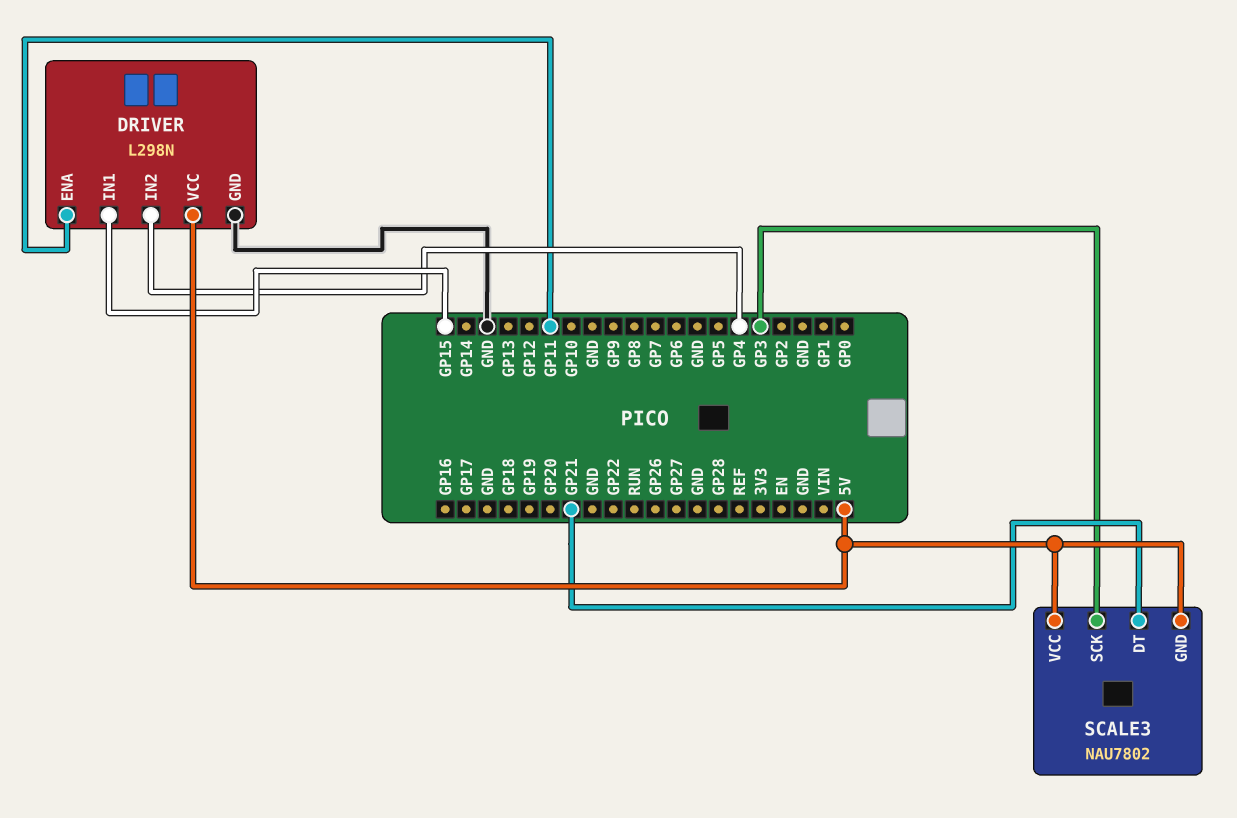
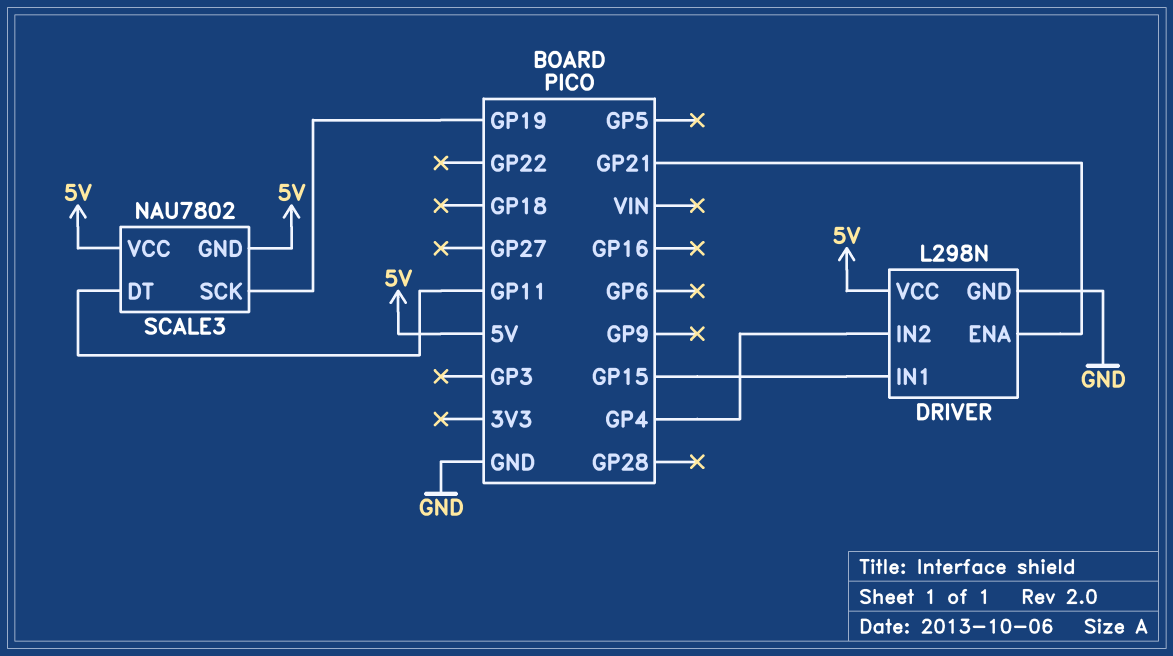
DRIVER pin ENA: GP11 -> GP21
SCALE3 pin DT: GP21 -> GP11
SCALE3 pin SCK: GP3 -> GP19

